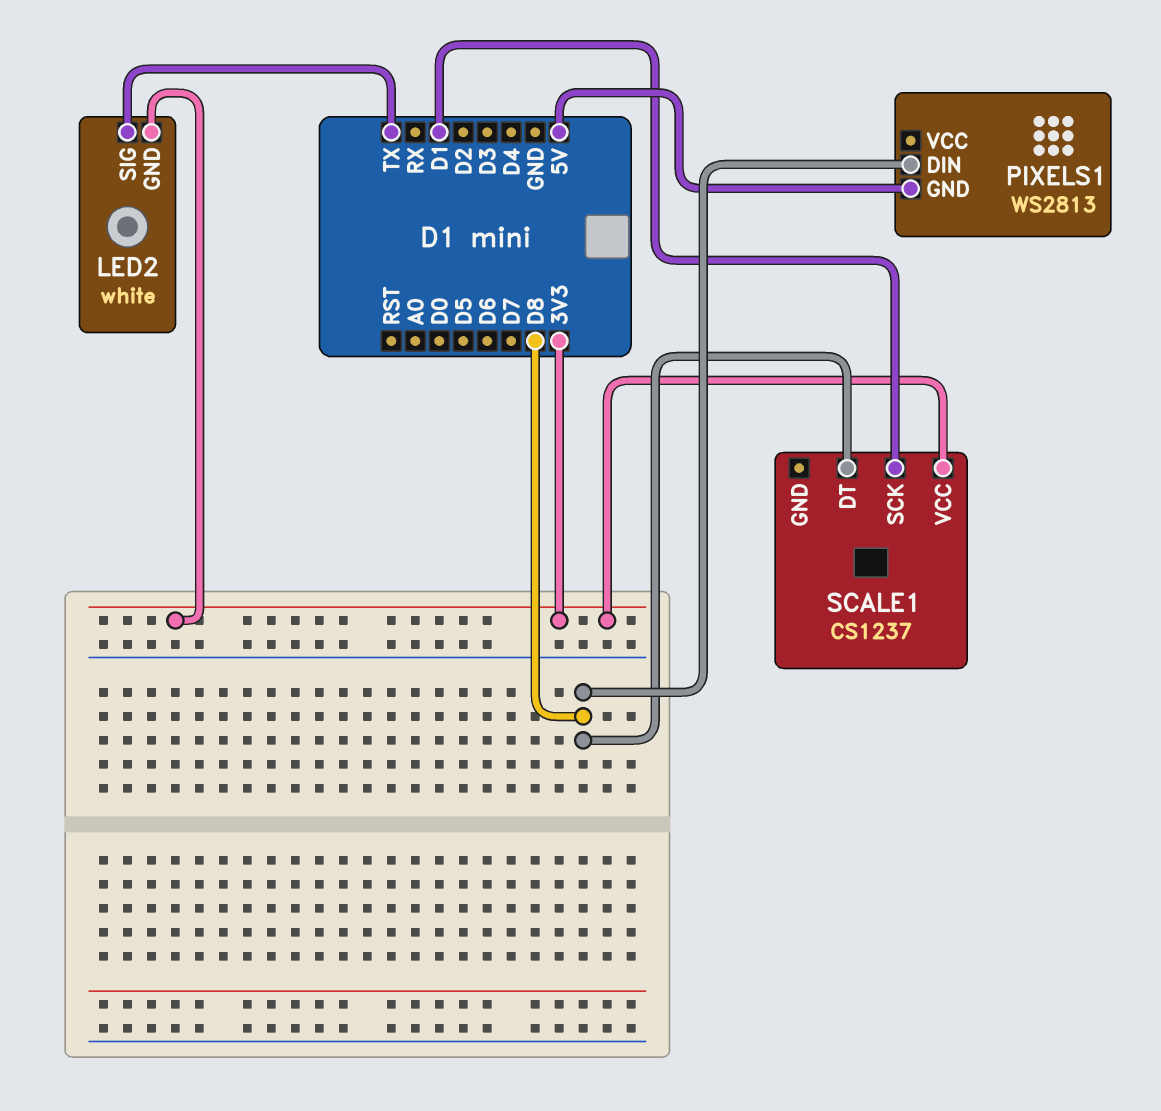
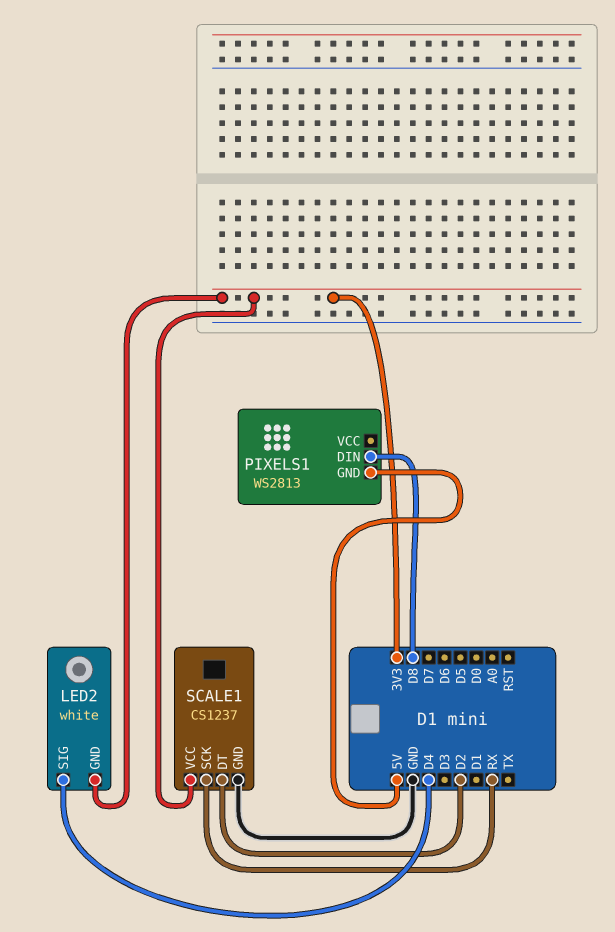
LED2 pin SIG: TX -> D4
SCALE1 pin DT: D8 -> D2
SCALE1 pin GND: none -> GND
SCALE1 pin SCK: D1 -> RX

